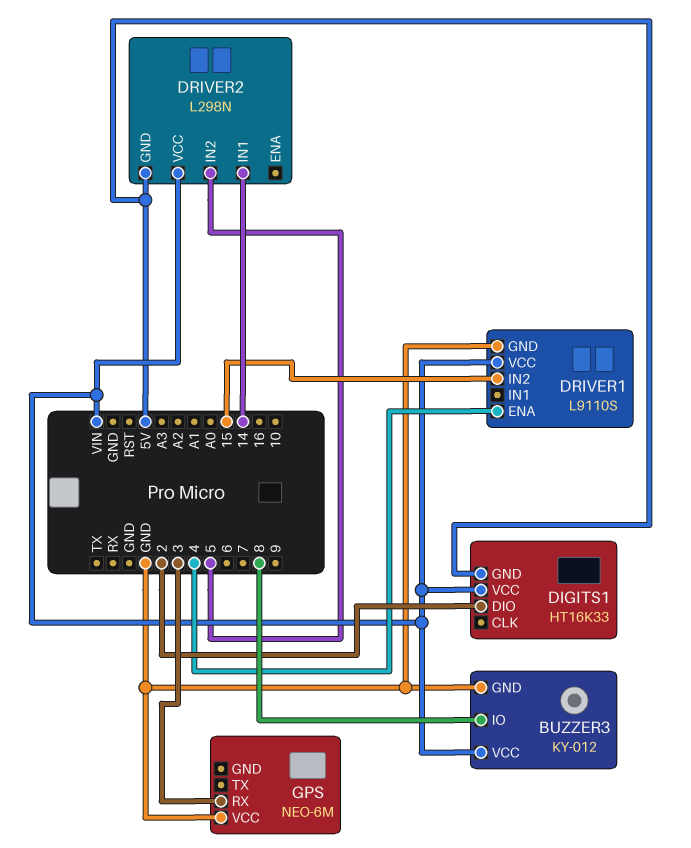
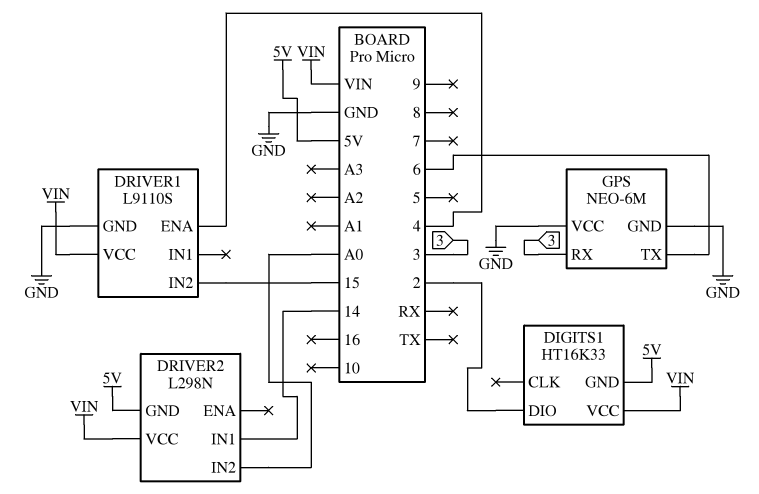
BUZZER3: KY-012 -> none
BUZZER3 pin GND: GND -> none
BUZZER3 pin IO: 8 -> none
BUZZER3 pin VCC: VIN -> none
DRIVER2 pin IN2: 5 -> A0
GPS pin GND: none -> GND
GPS pin TX: none -> 6

